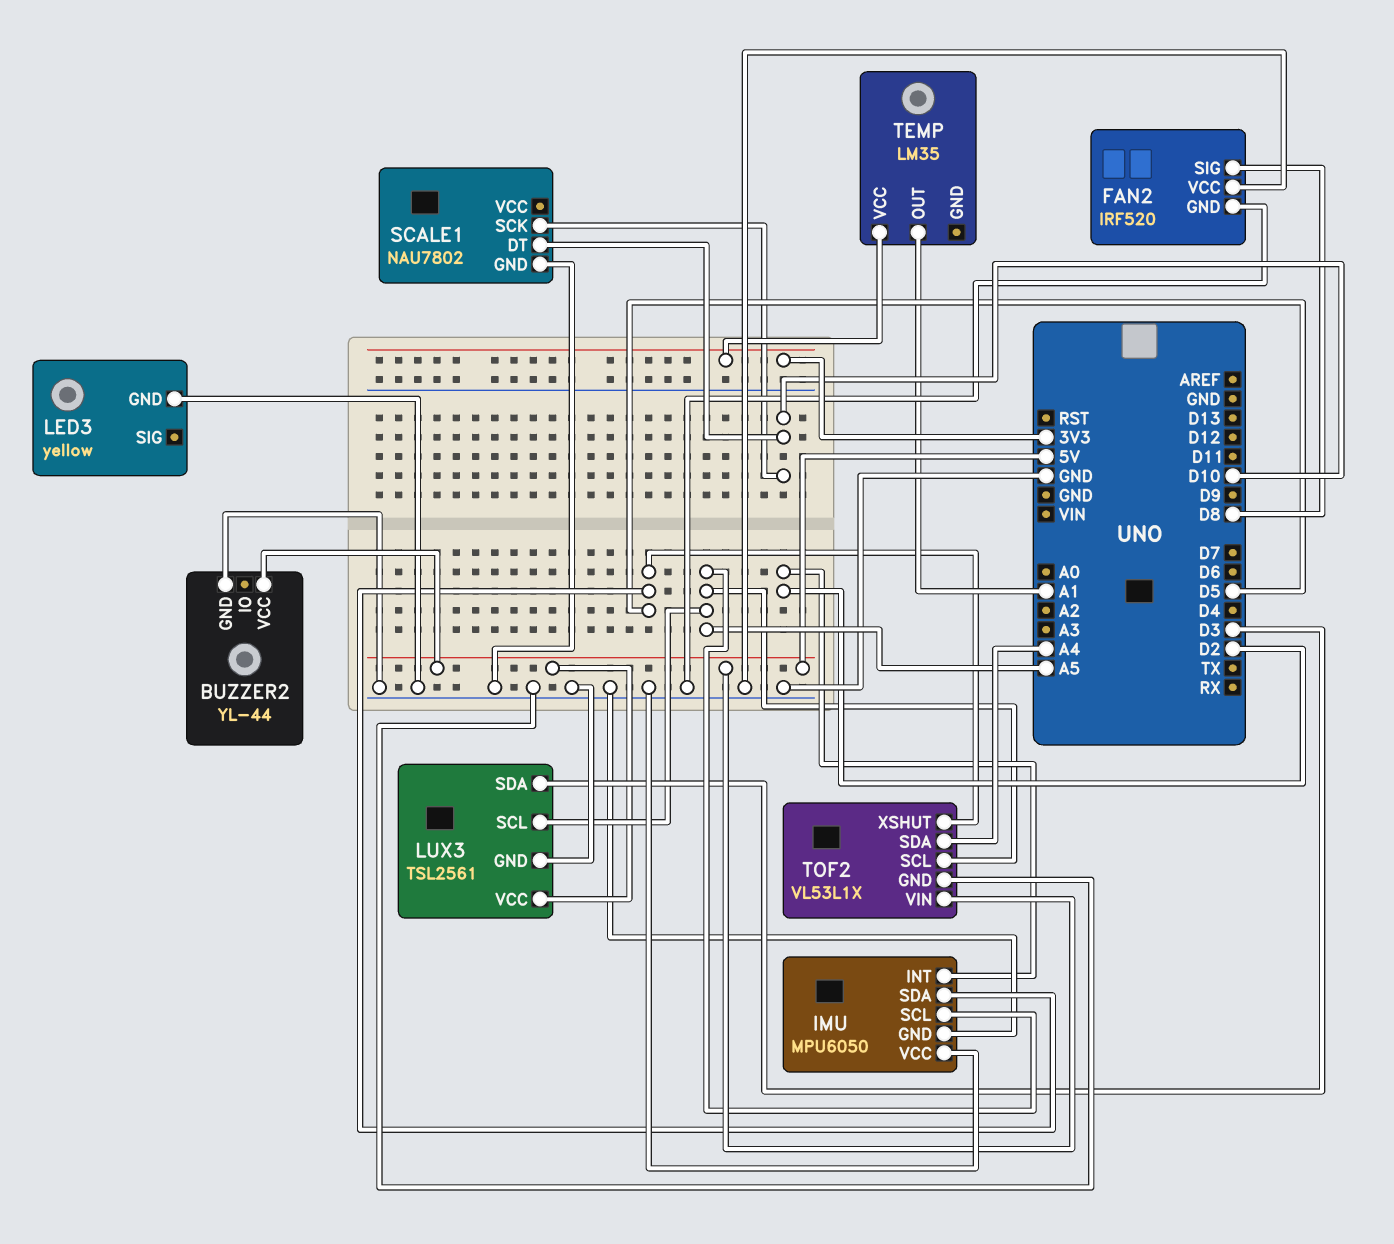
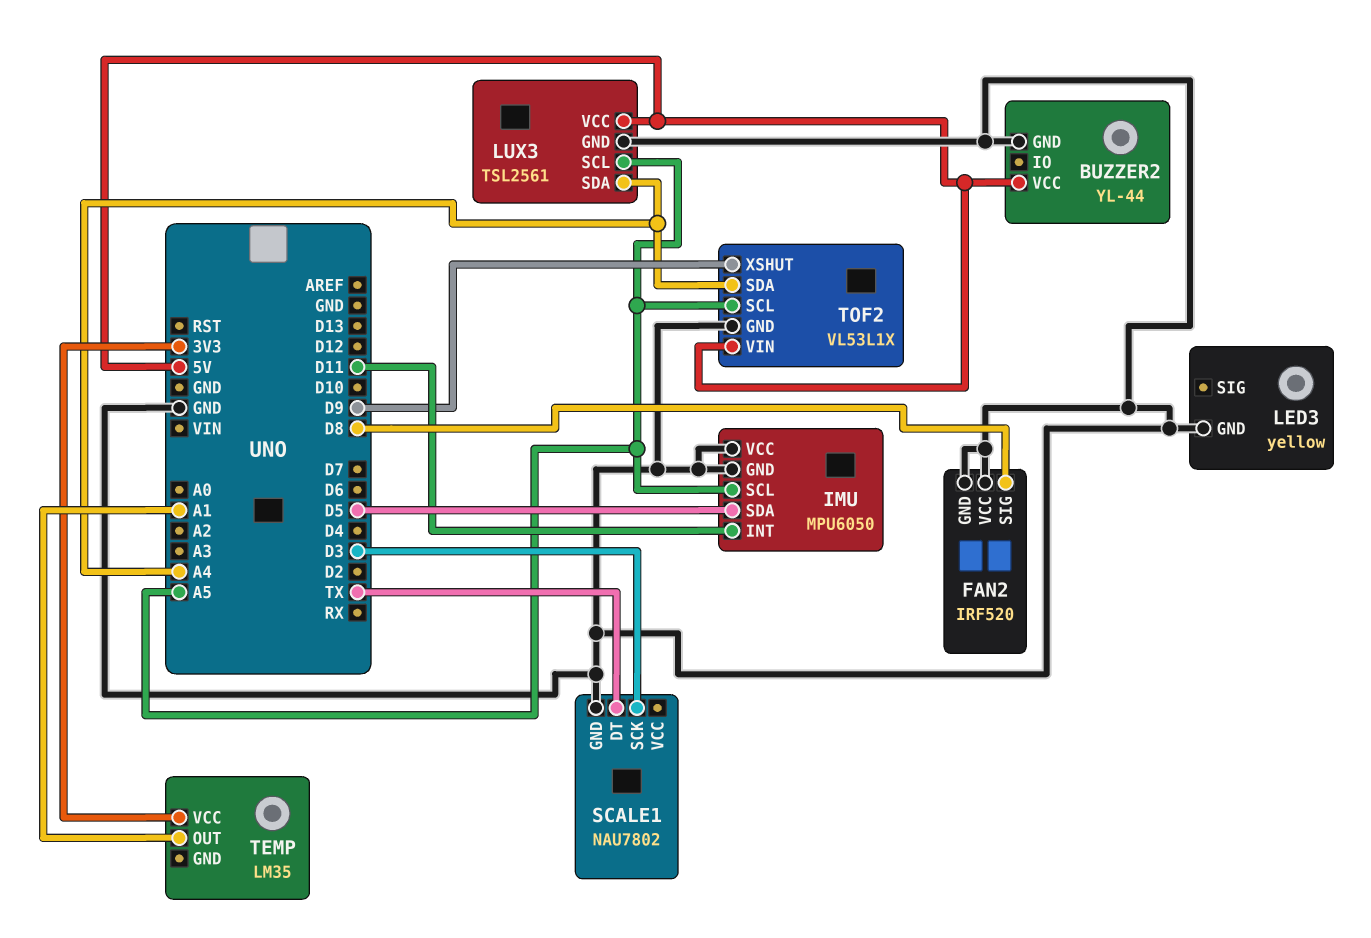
IMU pin INT: D2 -> D11
LUX3 pin SDA: D3 -> A4
SCALE1 pin DT: D10 -> TX
SCALE1 pin SCK: D10 -> D3
TOF2 pin XSHUT: D5 -> D9

